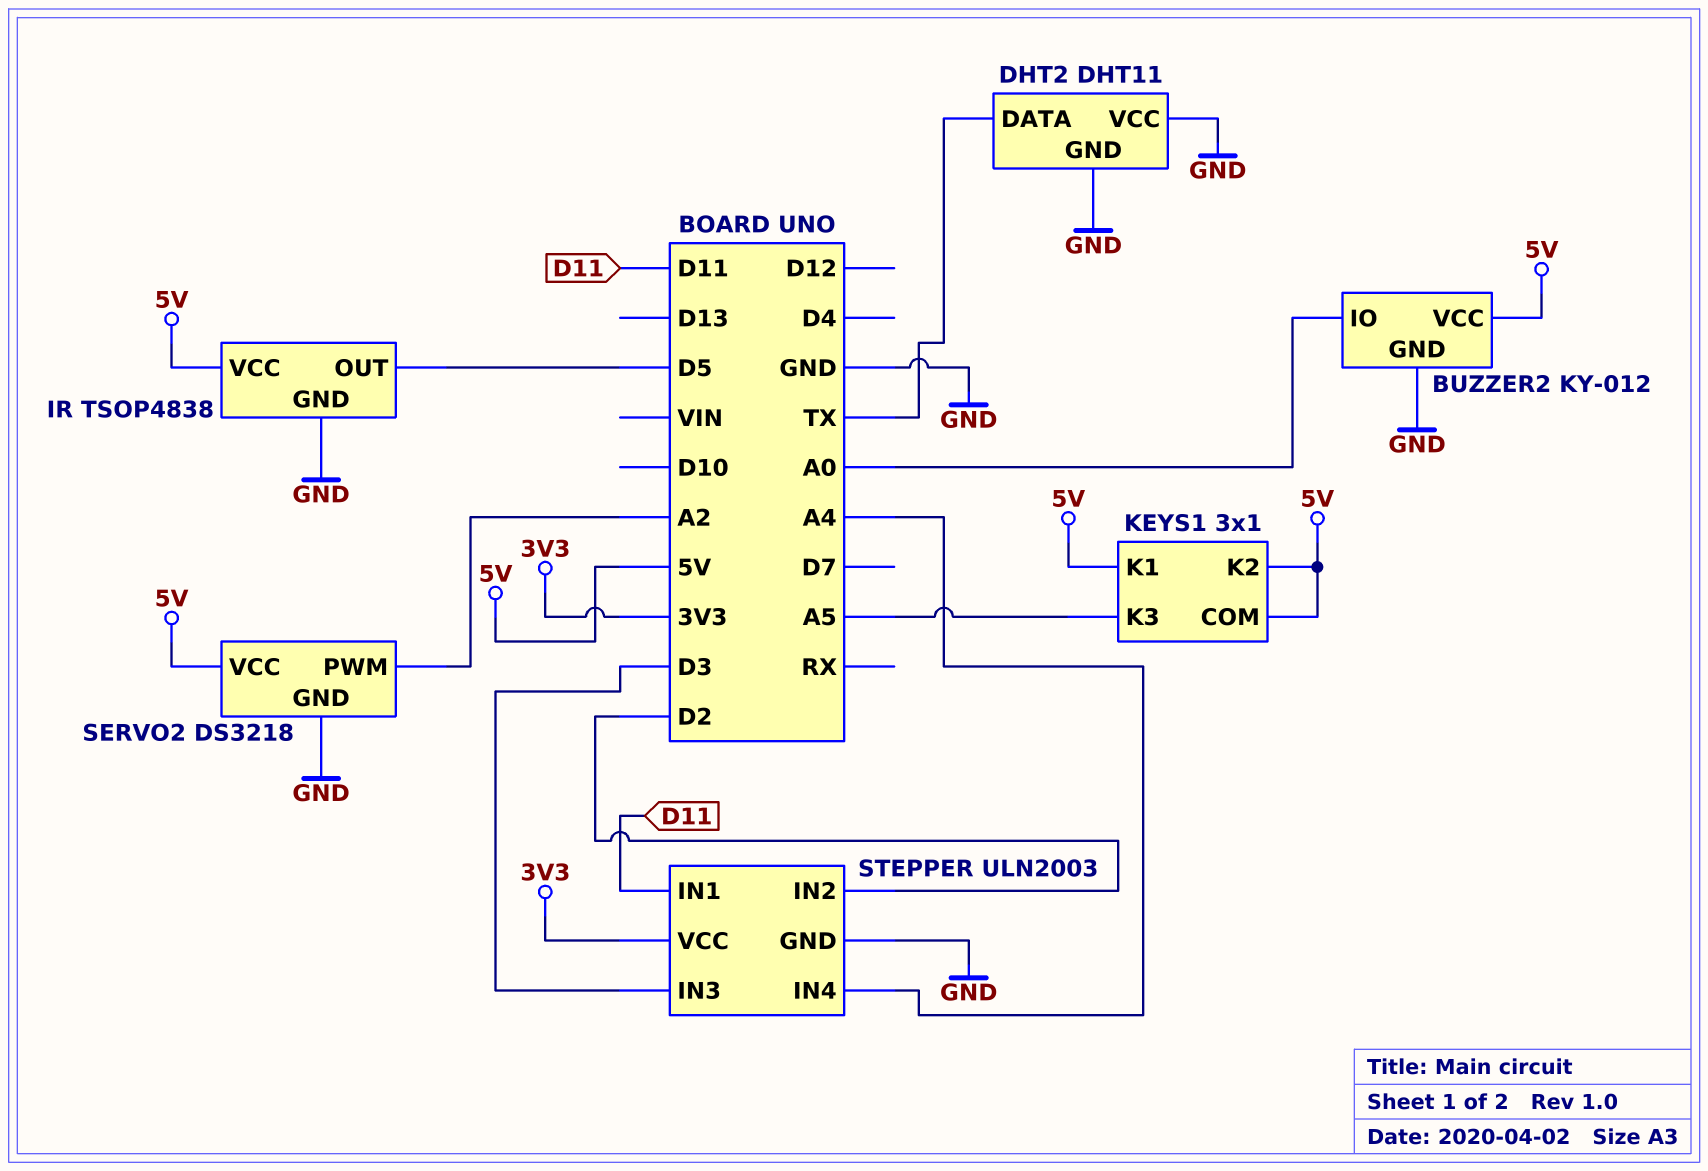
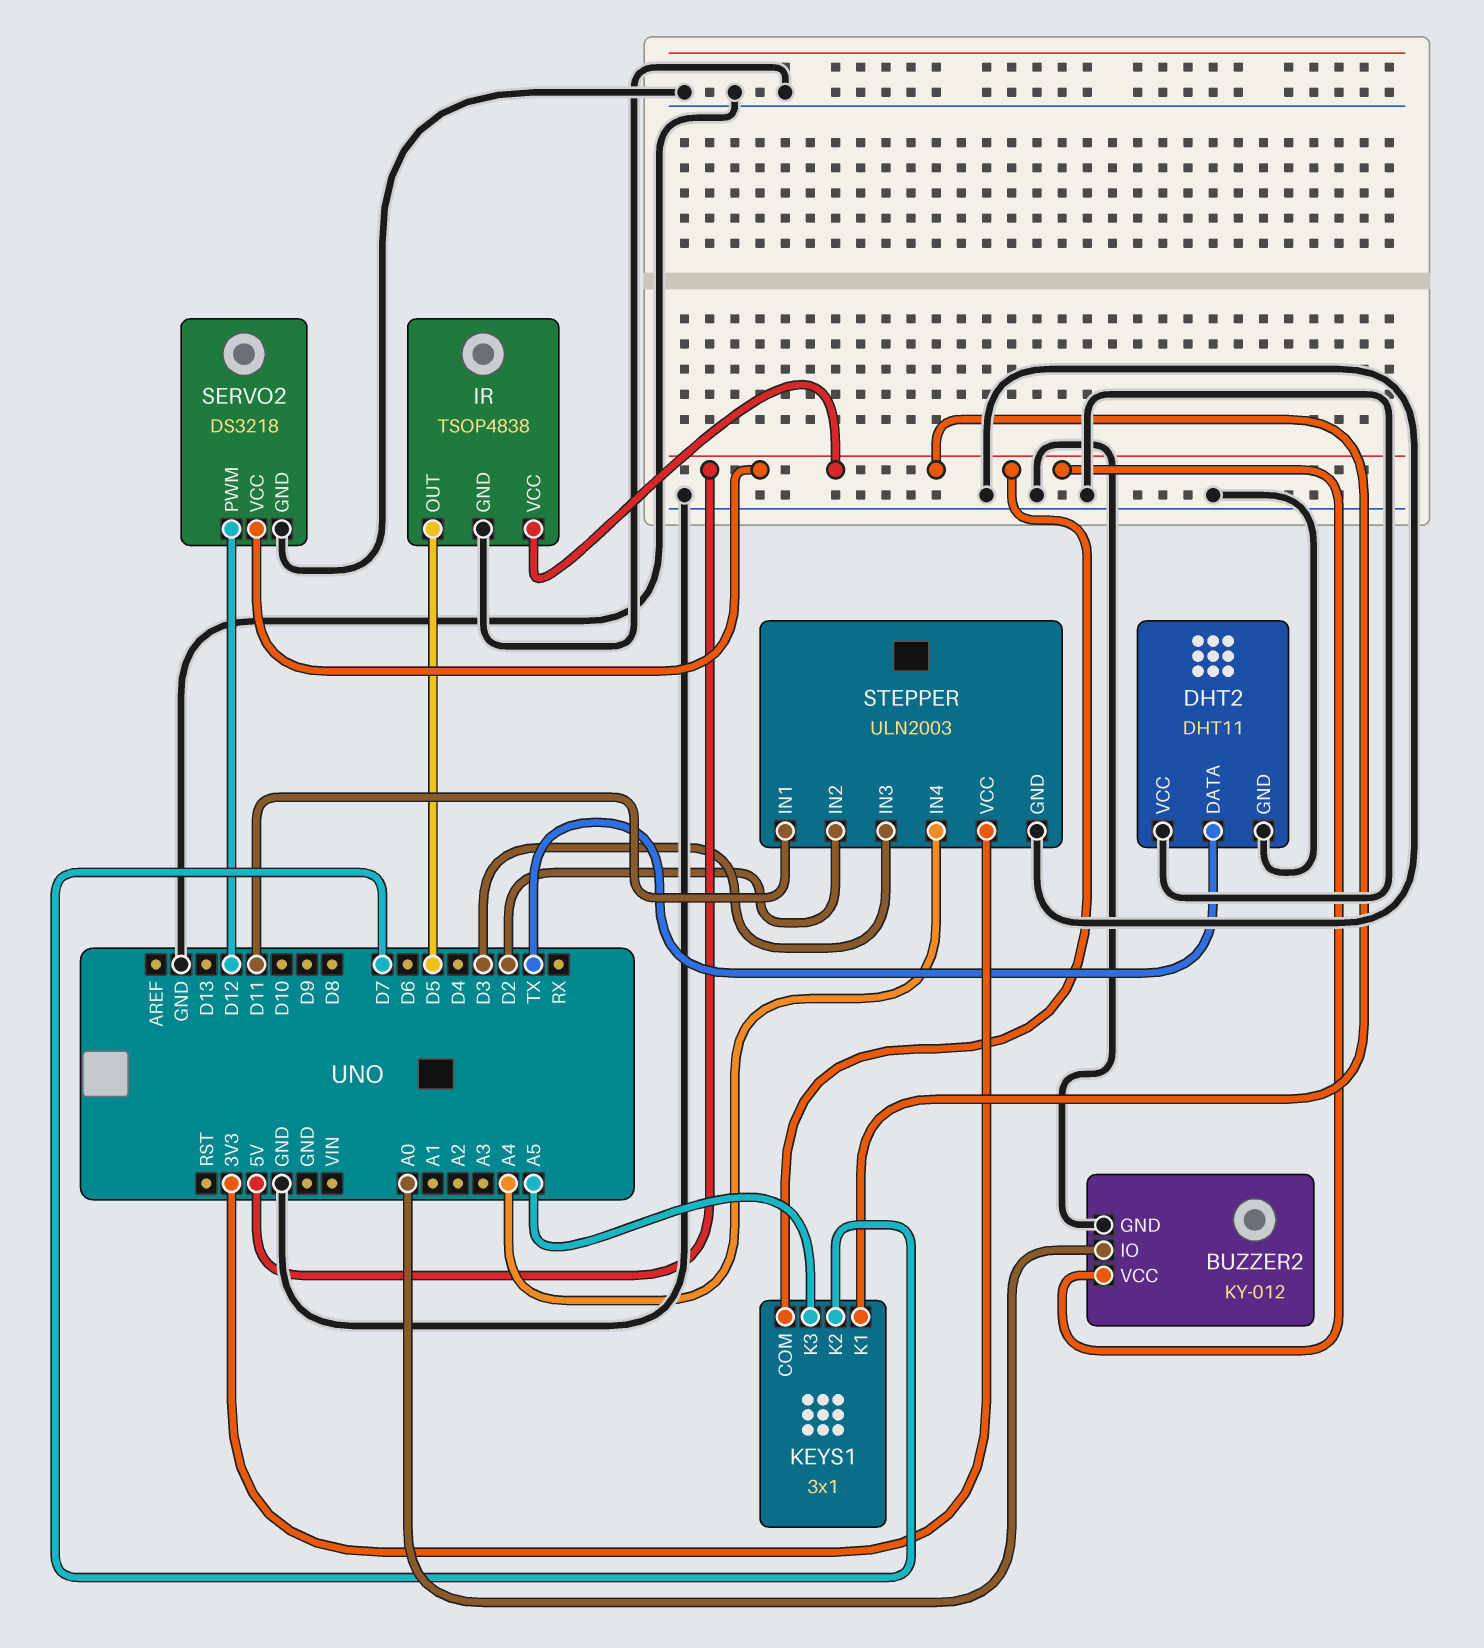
KEYS1 pin K2: 5V -> D7
SERVO2 pin PWM: A2 -> D12

